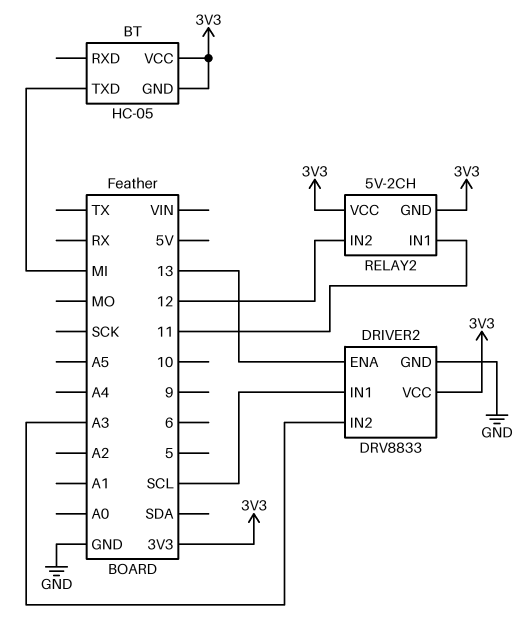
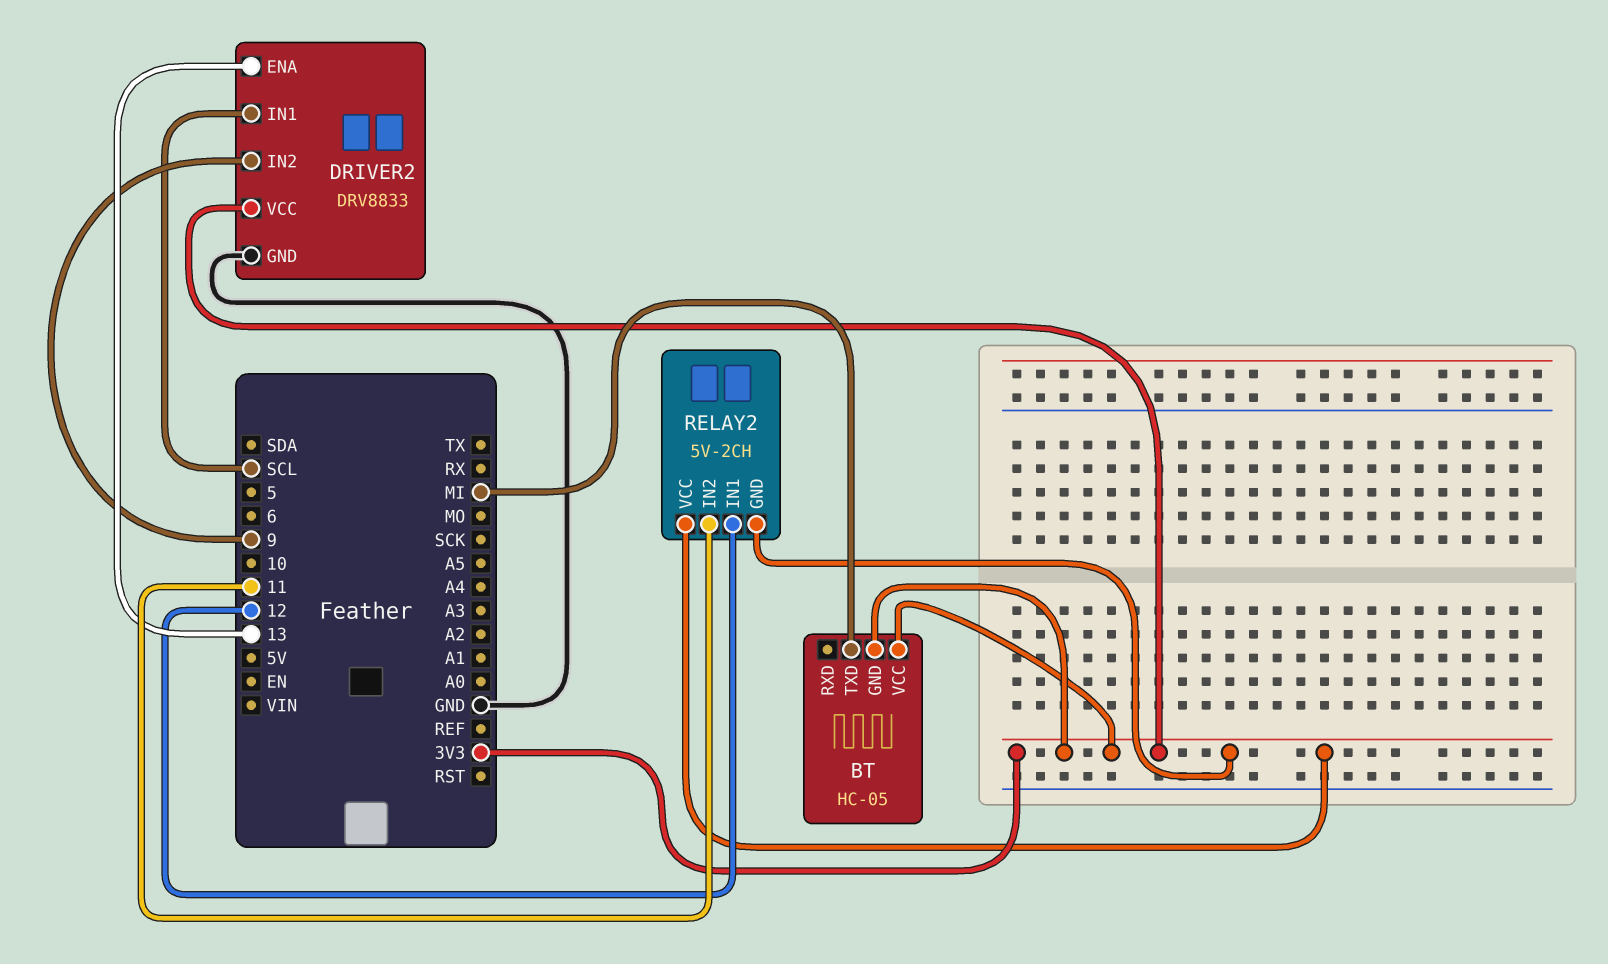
DRIVER2 pin IN2: A3 -> 9
RELAY2 pin IN1: 11 -> 12
RELAY2 pin IN2: 12 -> 11

